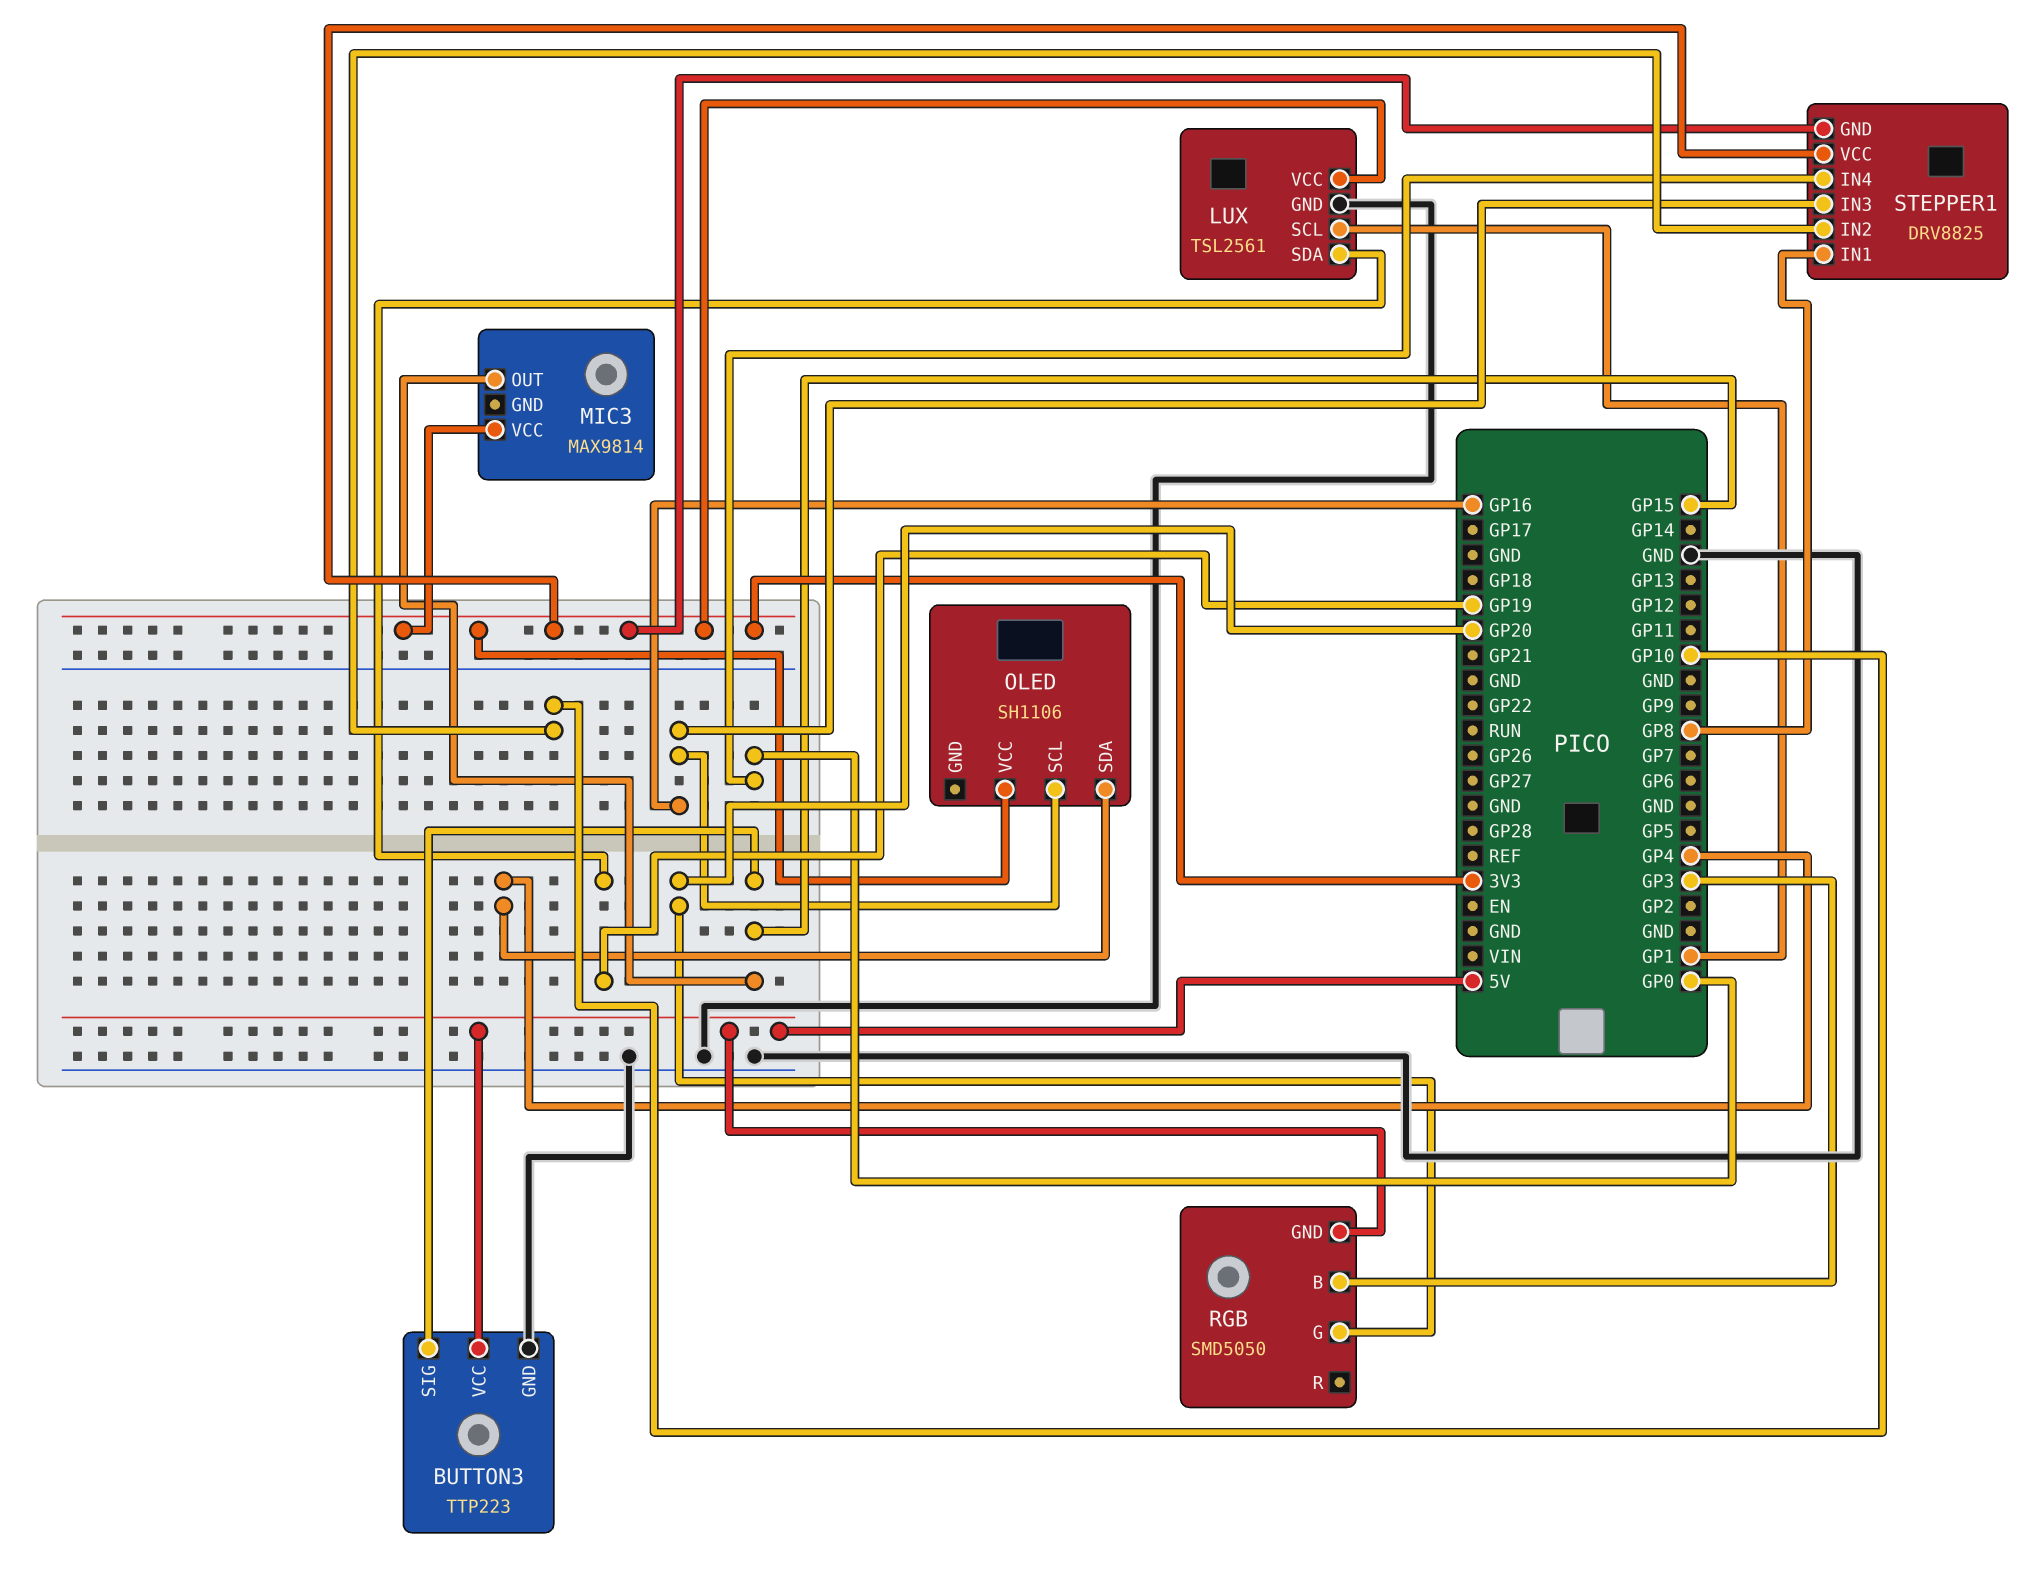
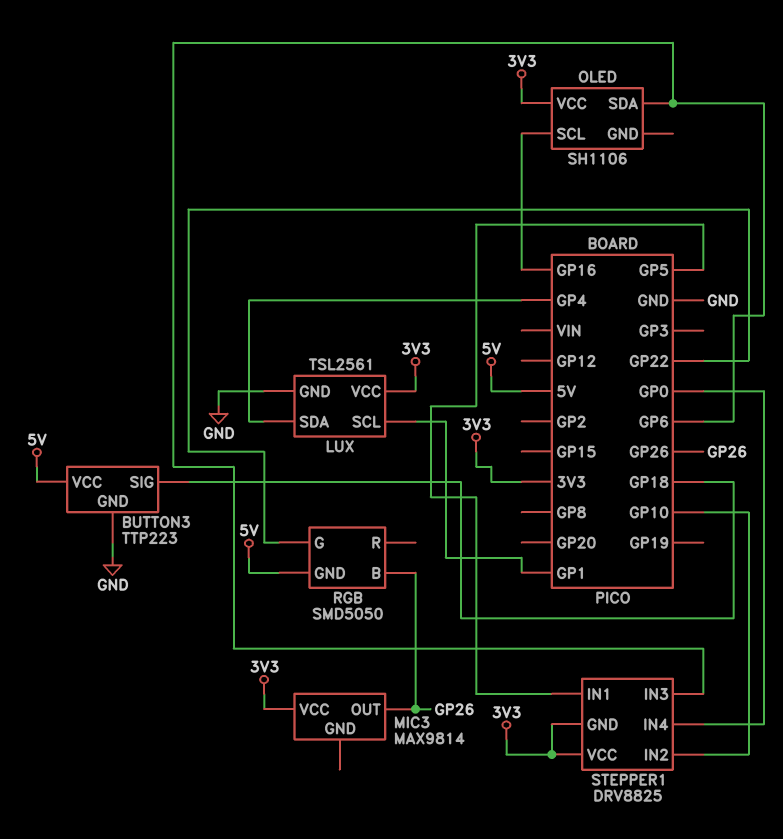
BUTTON3 pin SIG: GP15 -> GP18
LUX pin SDA: GP19 -> GP4
MIC3 pin OUT: GP15 -> GP26
OLED pin SDA: GP4 -> GP6
RGB pin B: GP3 -> GP26
RGB pin G: GP20 -> GP22
STEPPER1 pin IN1: GP8 -> GP5
STEPPER1 pin IN3: GP16 -> GP6

